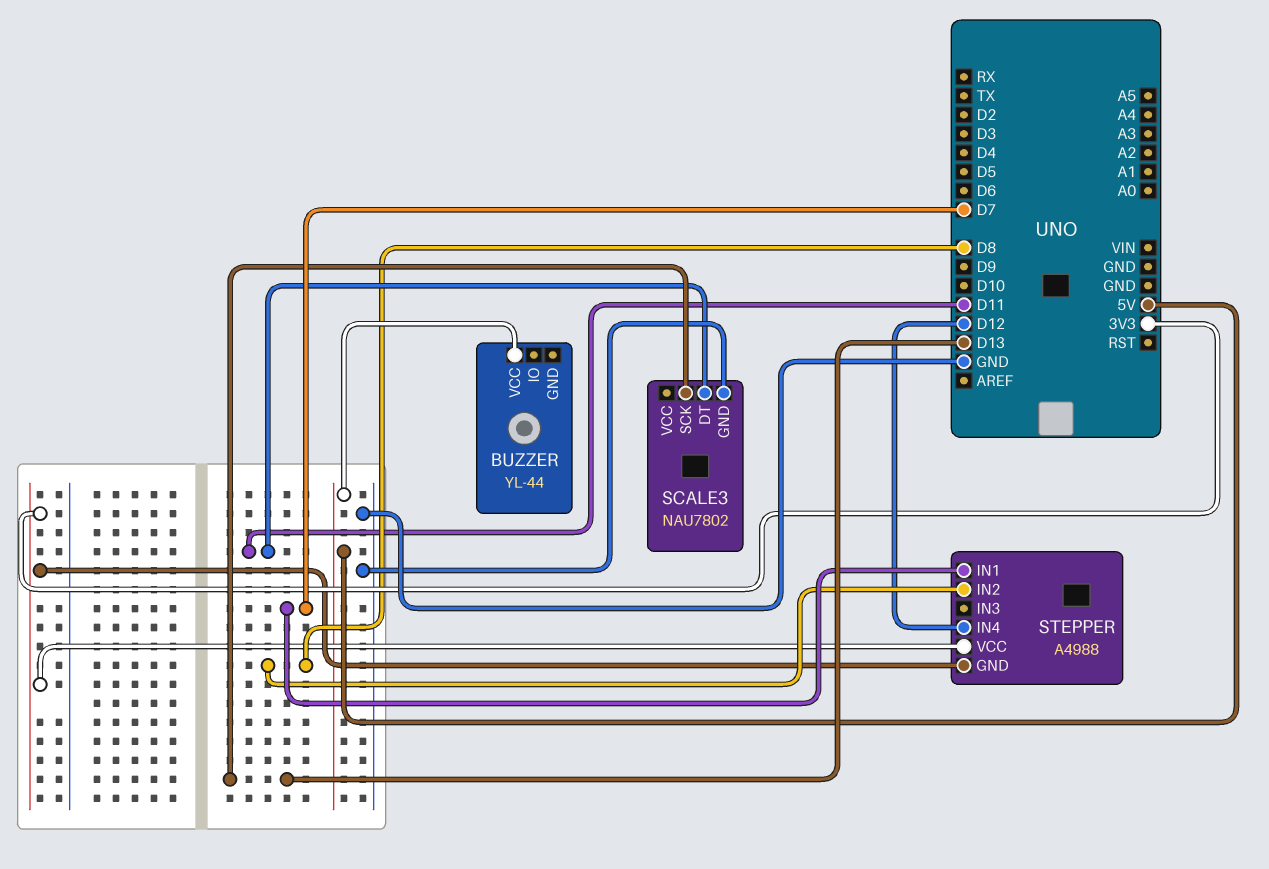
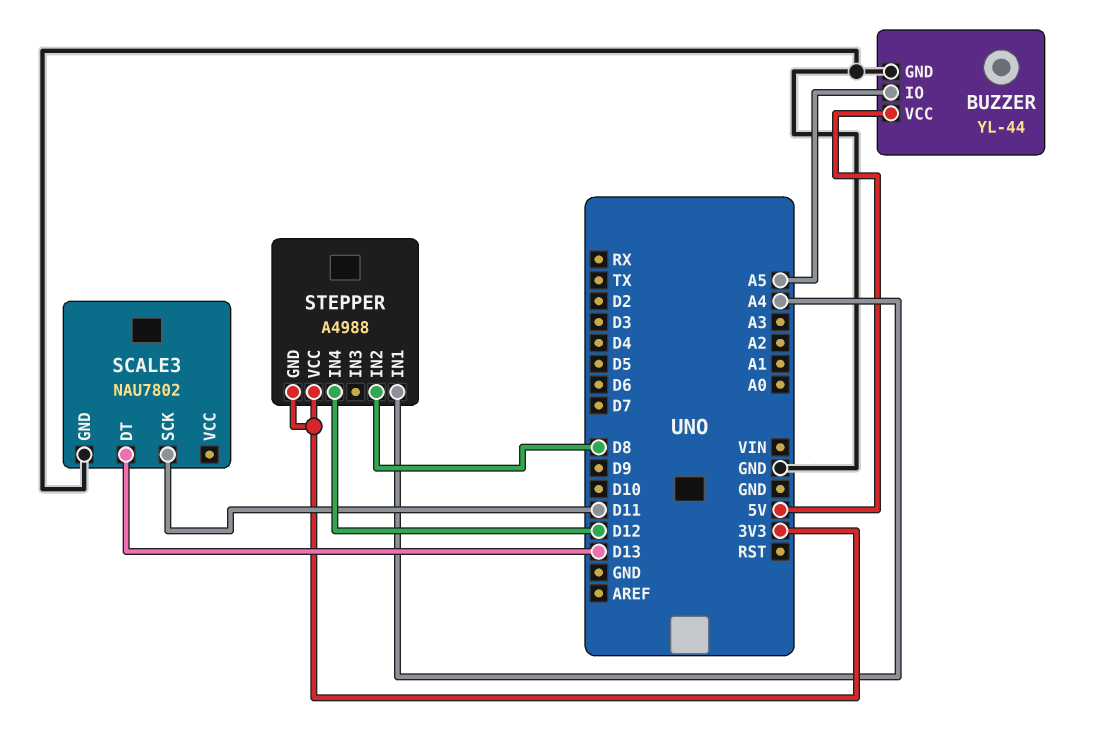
BUZZER pin GND: none -> GND
BUZZER pin IO: none -> A5
SCALE3 pin DT: D11 -> D13
SCALE3 pin SCK: D13 -> D11
STEPPER pin IN1: D7 -> A4

